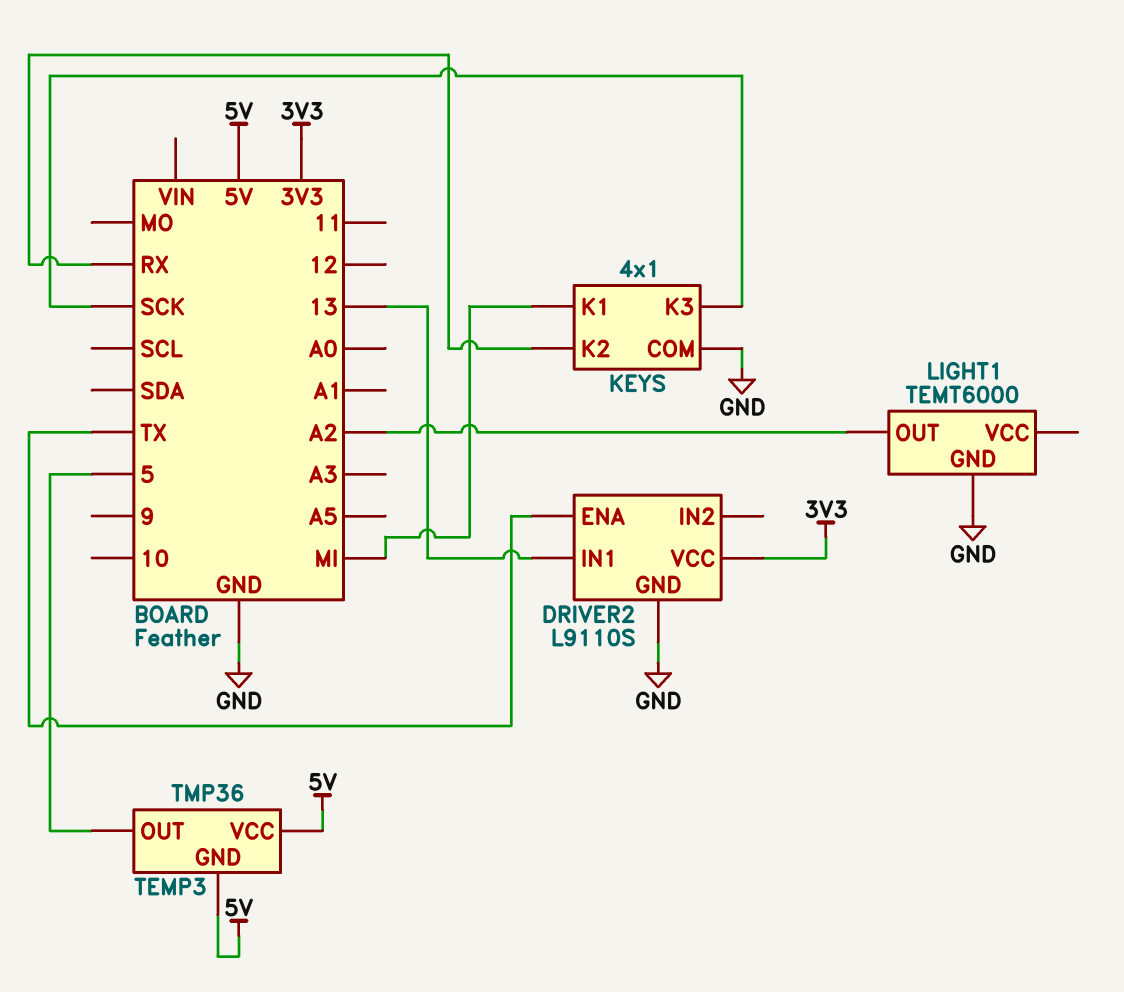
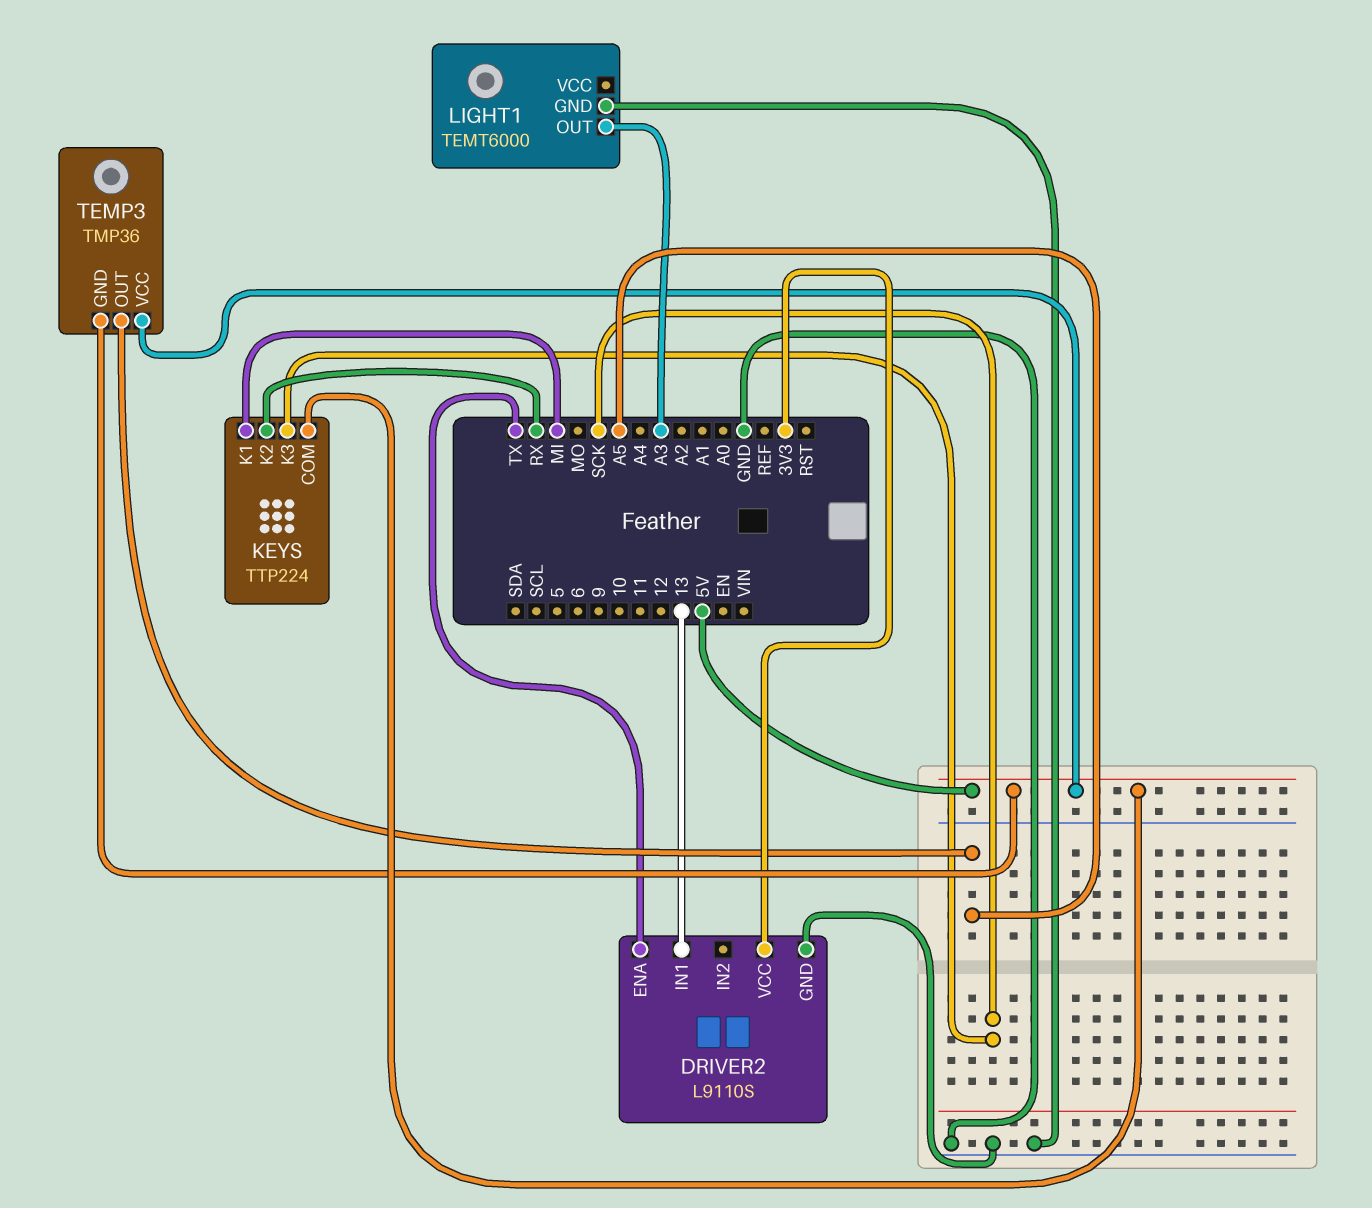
KEYS: 4x1 -> TTP224
KEYS pin COM: GND -> 5V
LIGHT1 pin OUT: A2 -> A3
TEMP3 pin OUT: 5 -> A5

